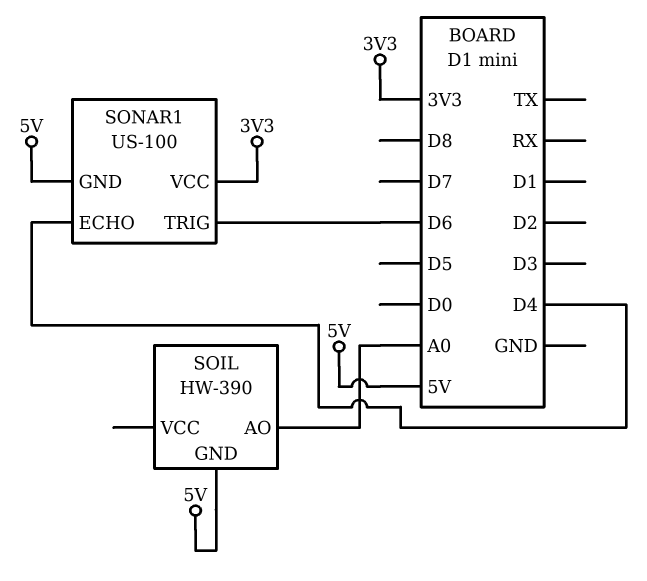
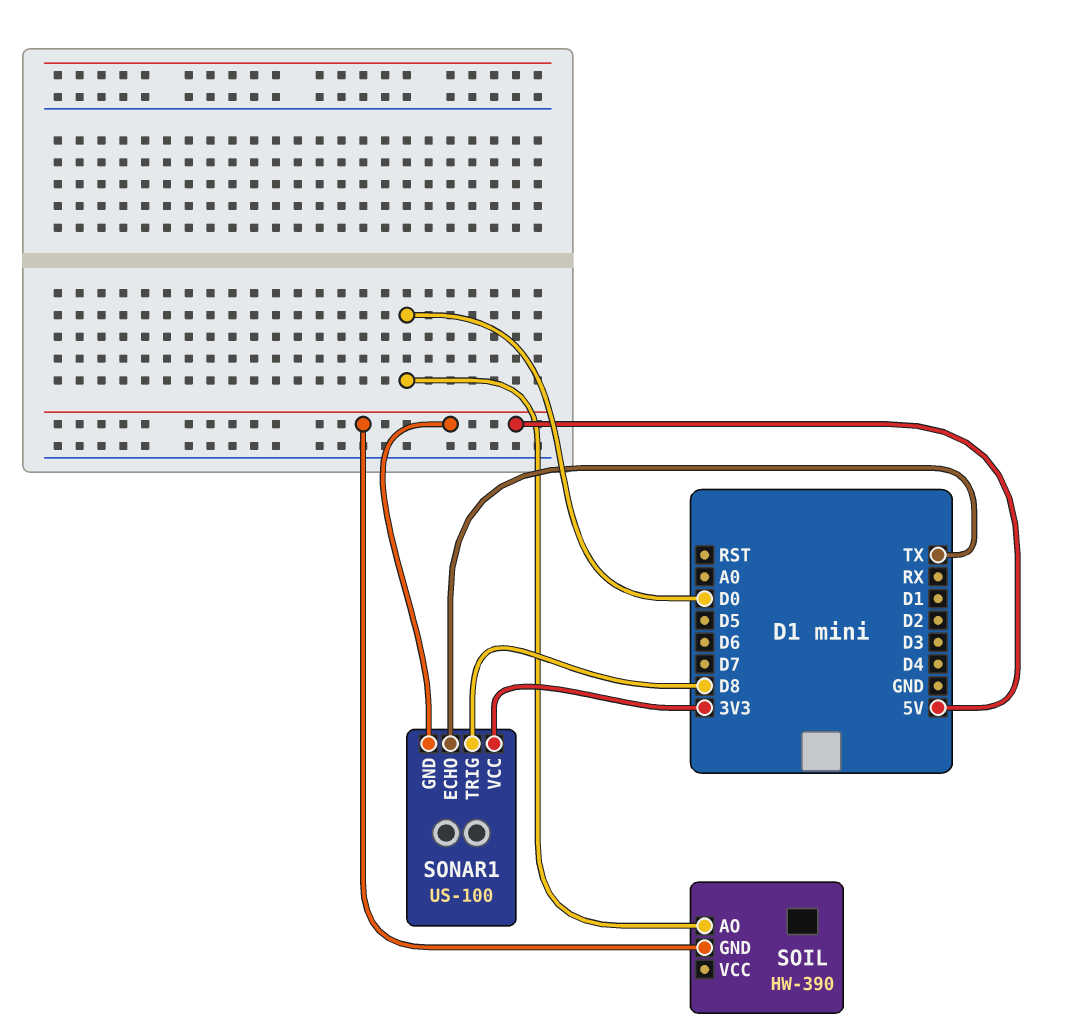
SOIL pin AO: A0 -> D0
SONAR1 pin ECHO: D4 -> TX
SONAR1 pin TRIG: D6 -> D8

